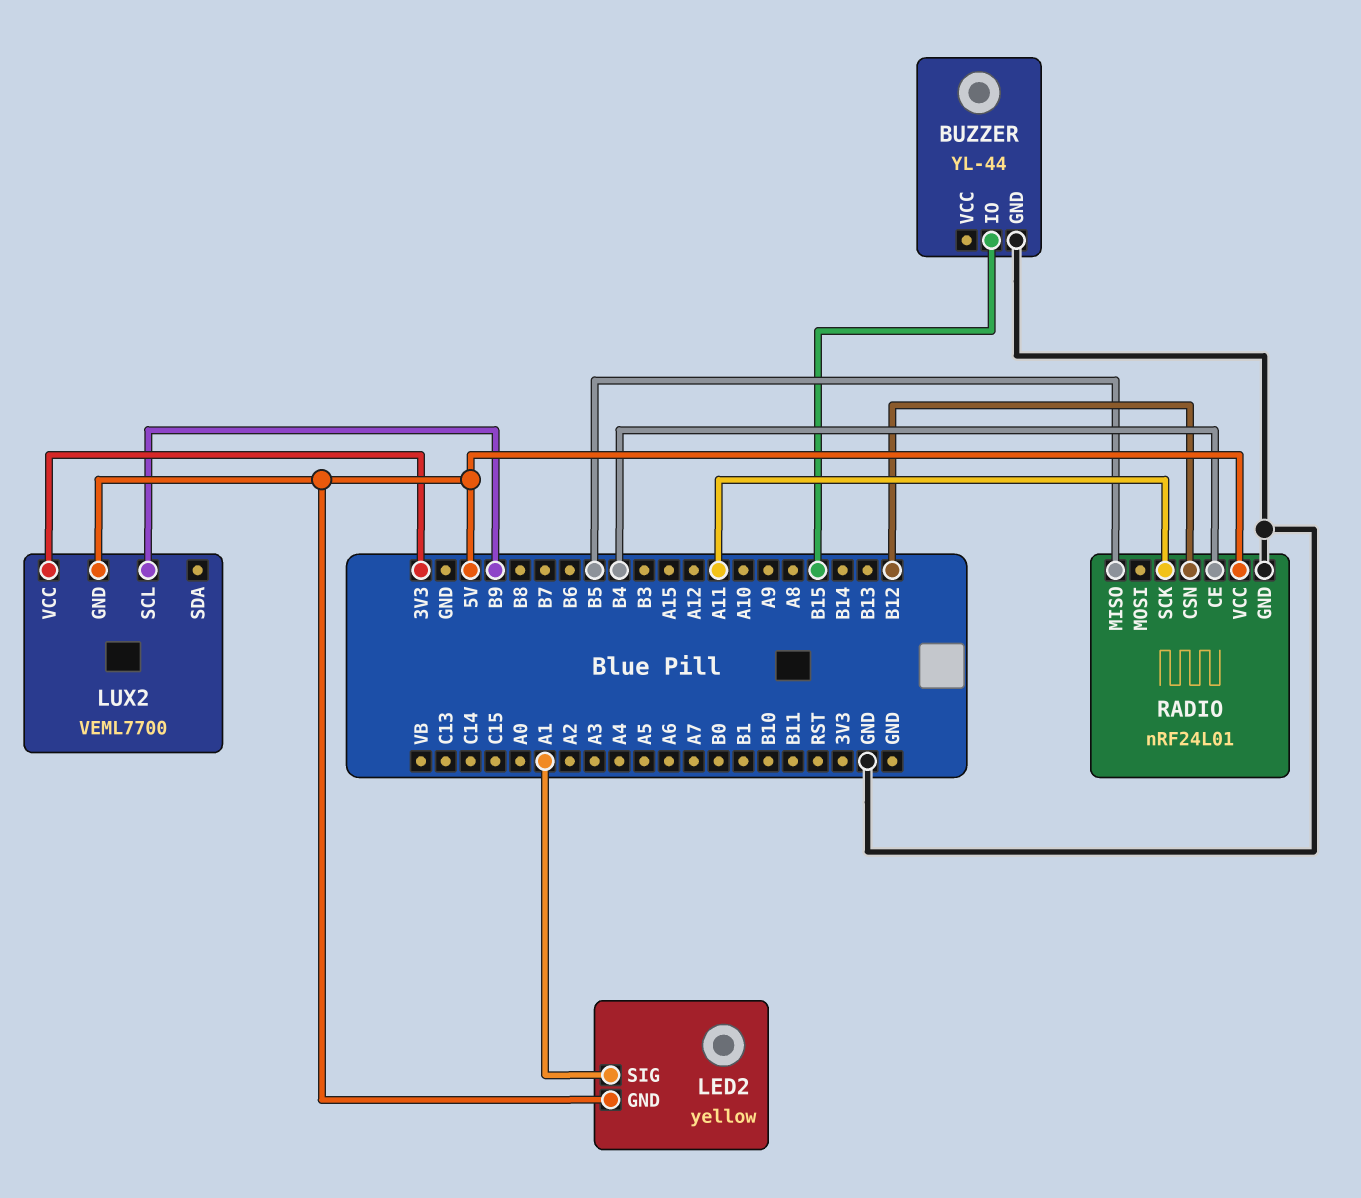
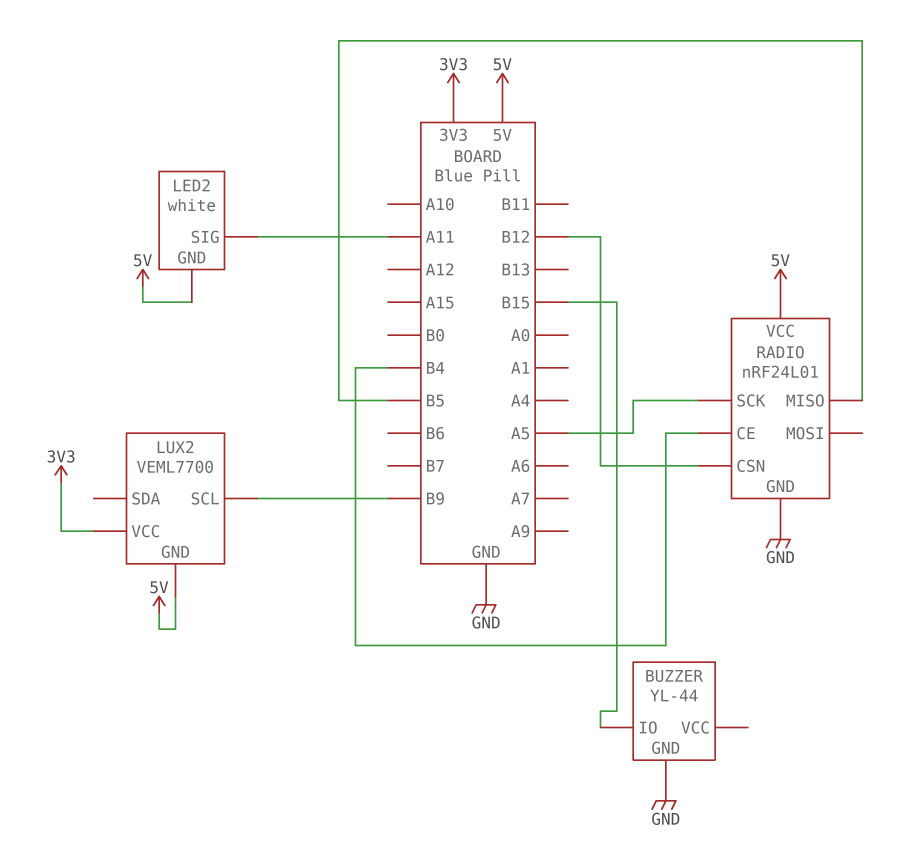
LED2: yellow -> white
LED2 pin SIG: A1 -> A11
RADIO pin SCK: A11 -> A5

